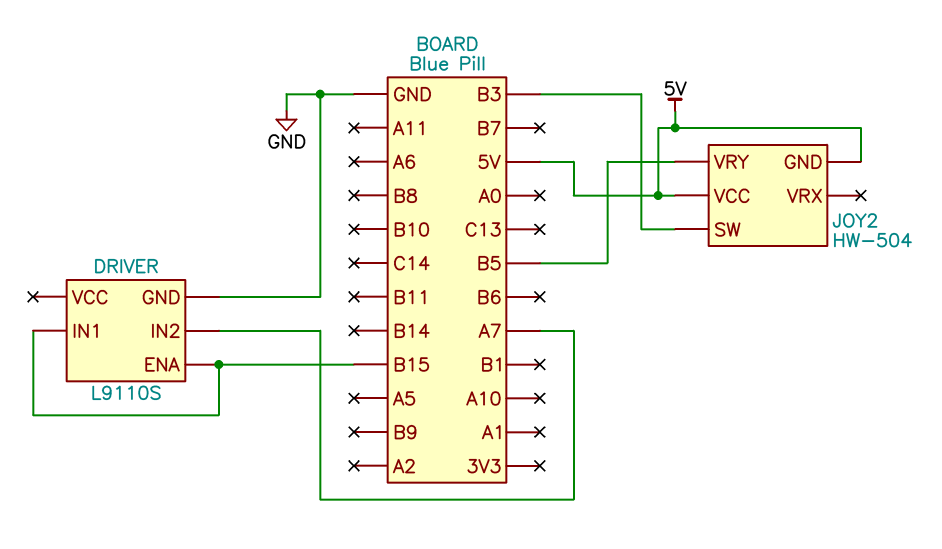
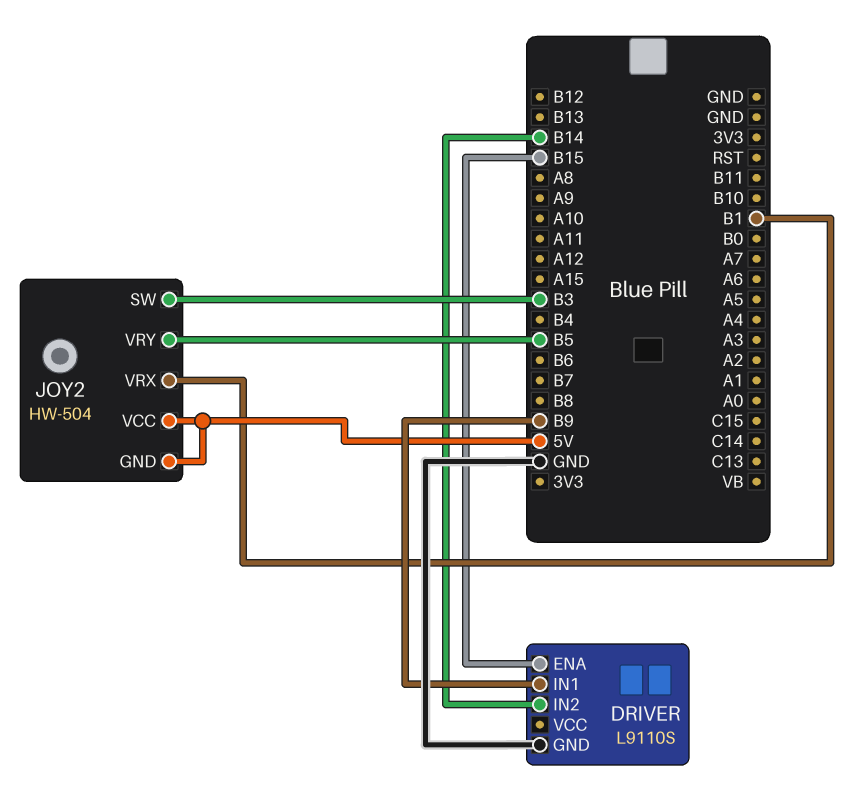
DRIVER pin IN1: B15 -> B9
DRIVER pin IN2: A7 -> B14
JOY2 pin VRX: none -> B1

